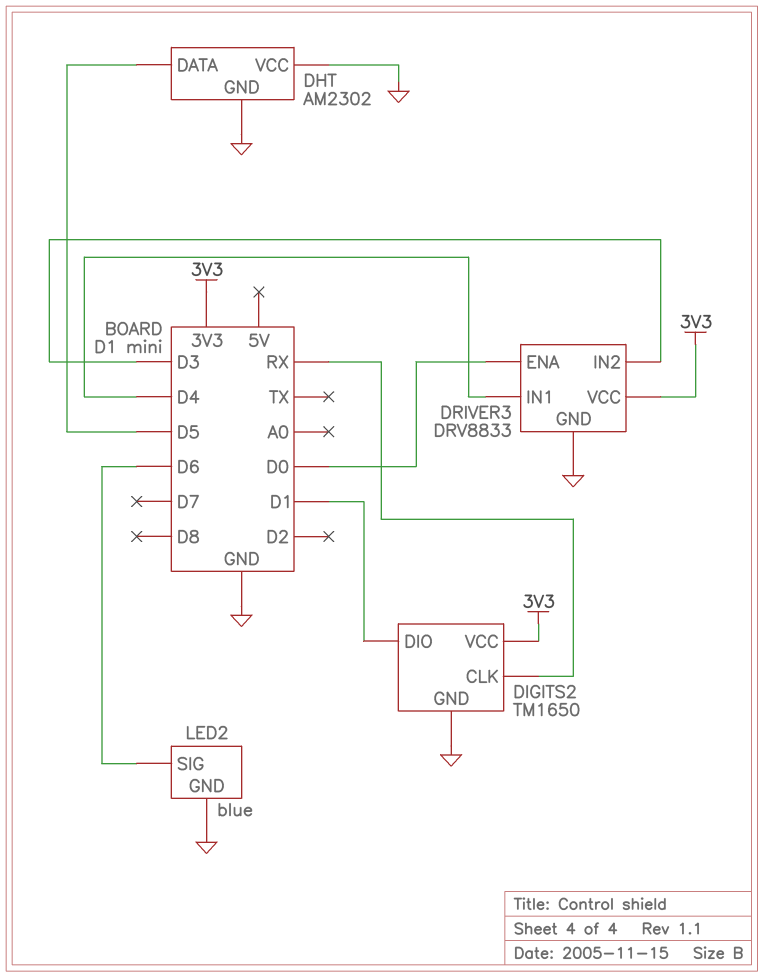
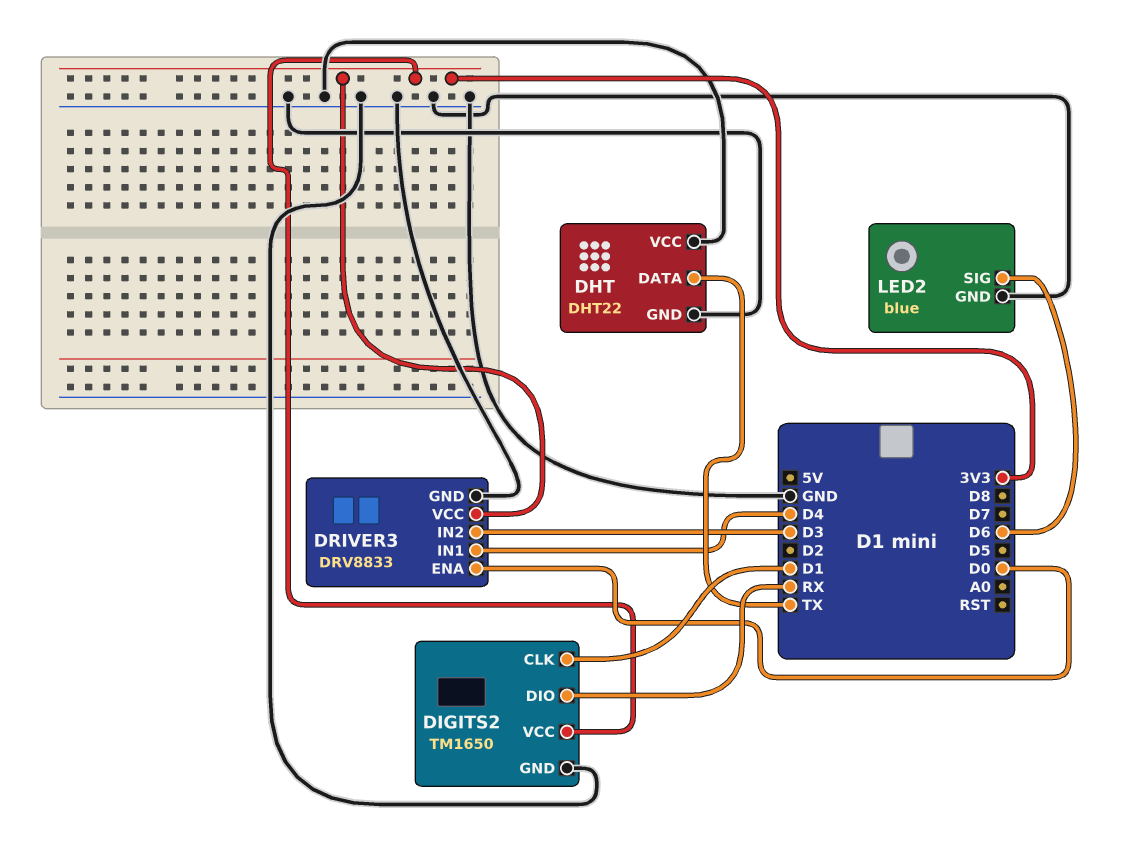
DHT: AM2302 -> DHT22
DHT pin DATA: D5 -> TX
DIGITS2 pin CLK: RX -> D1
DIGITS2 pin DIO: D1 -> RX

